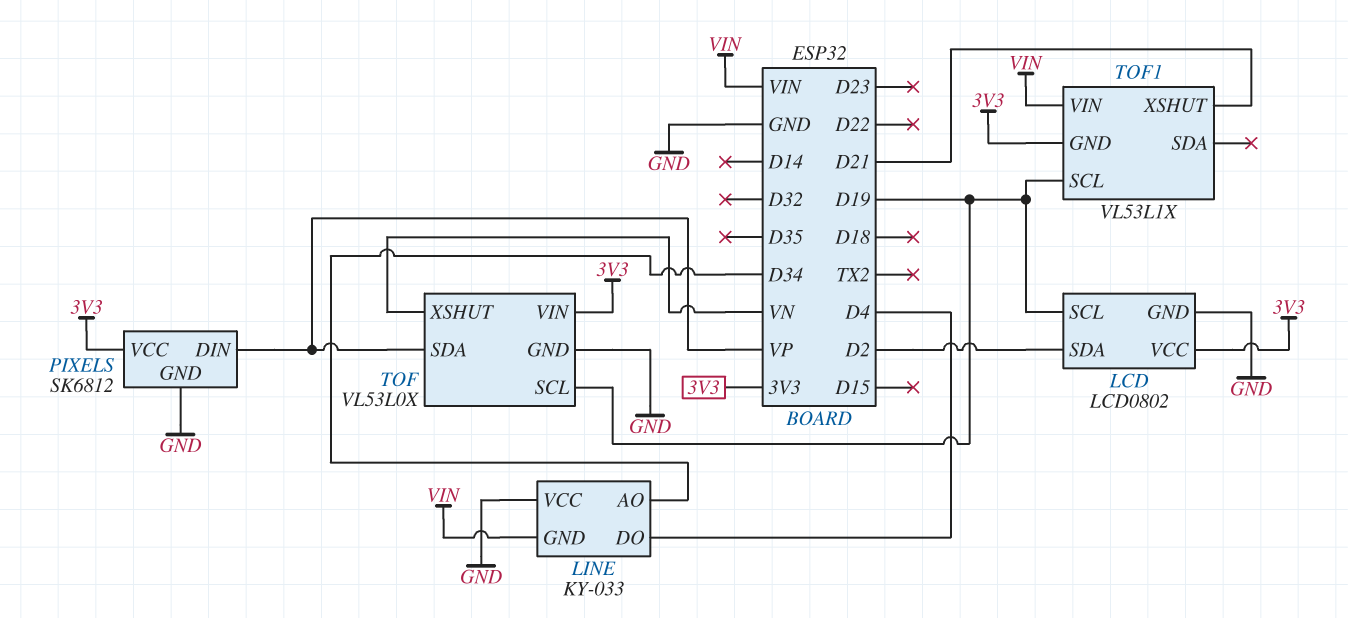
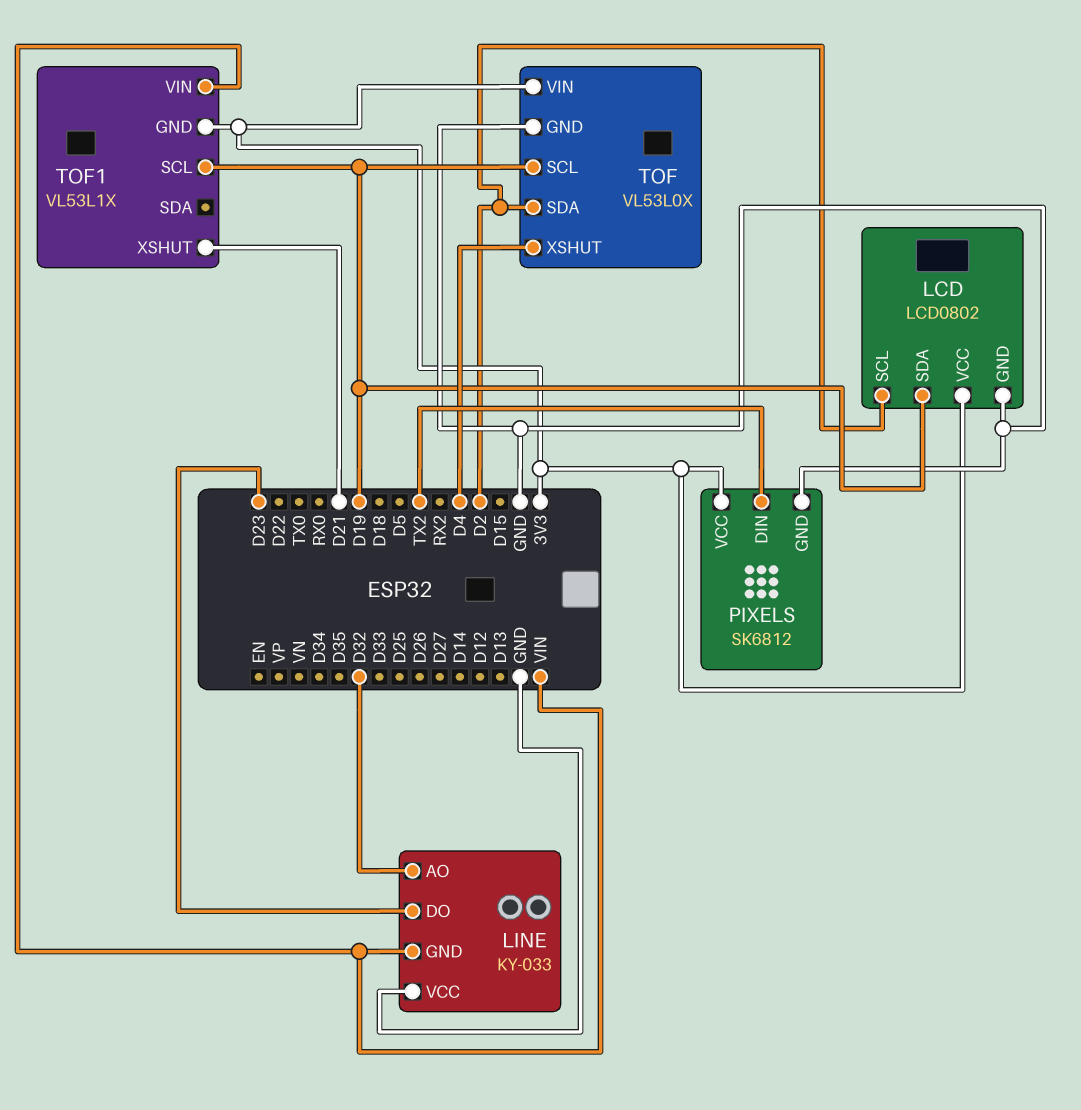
LCD pin SCL: D19 -> D2
LCD pin SDA: D2 -> D19
LINE pin AO: D34 -> D32
LINE pin DO: D4 -> D23
PIXELS pin DIN: VP -> TX2
TOF pin SDA: VP -> D2
TOF pin XSHUT: VN -> D4

